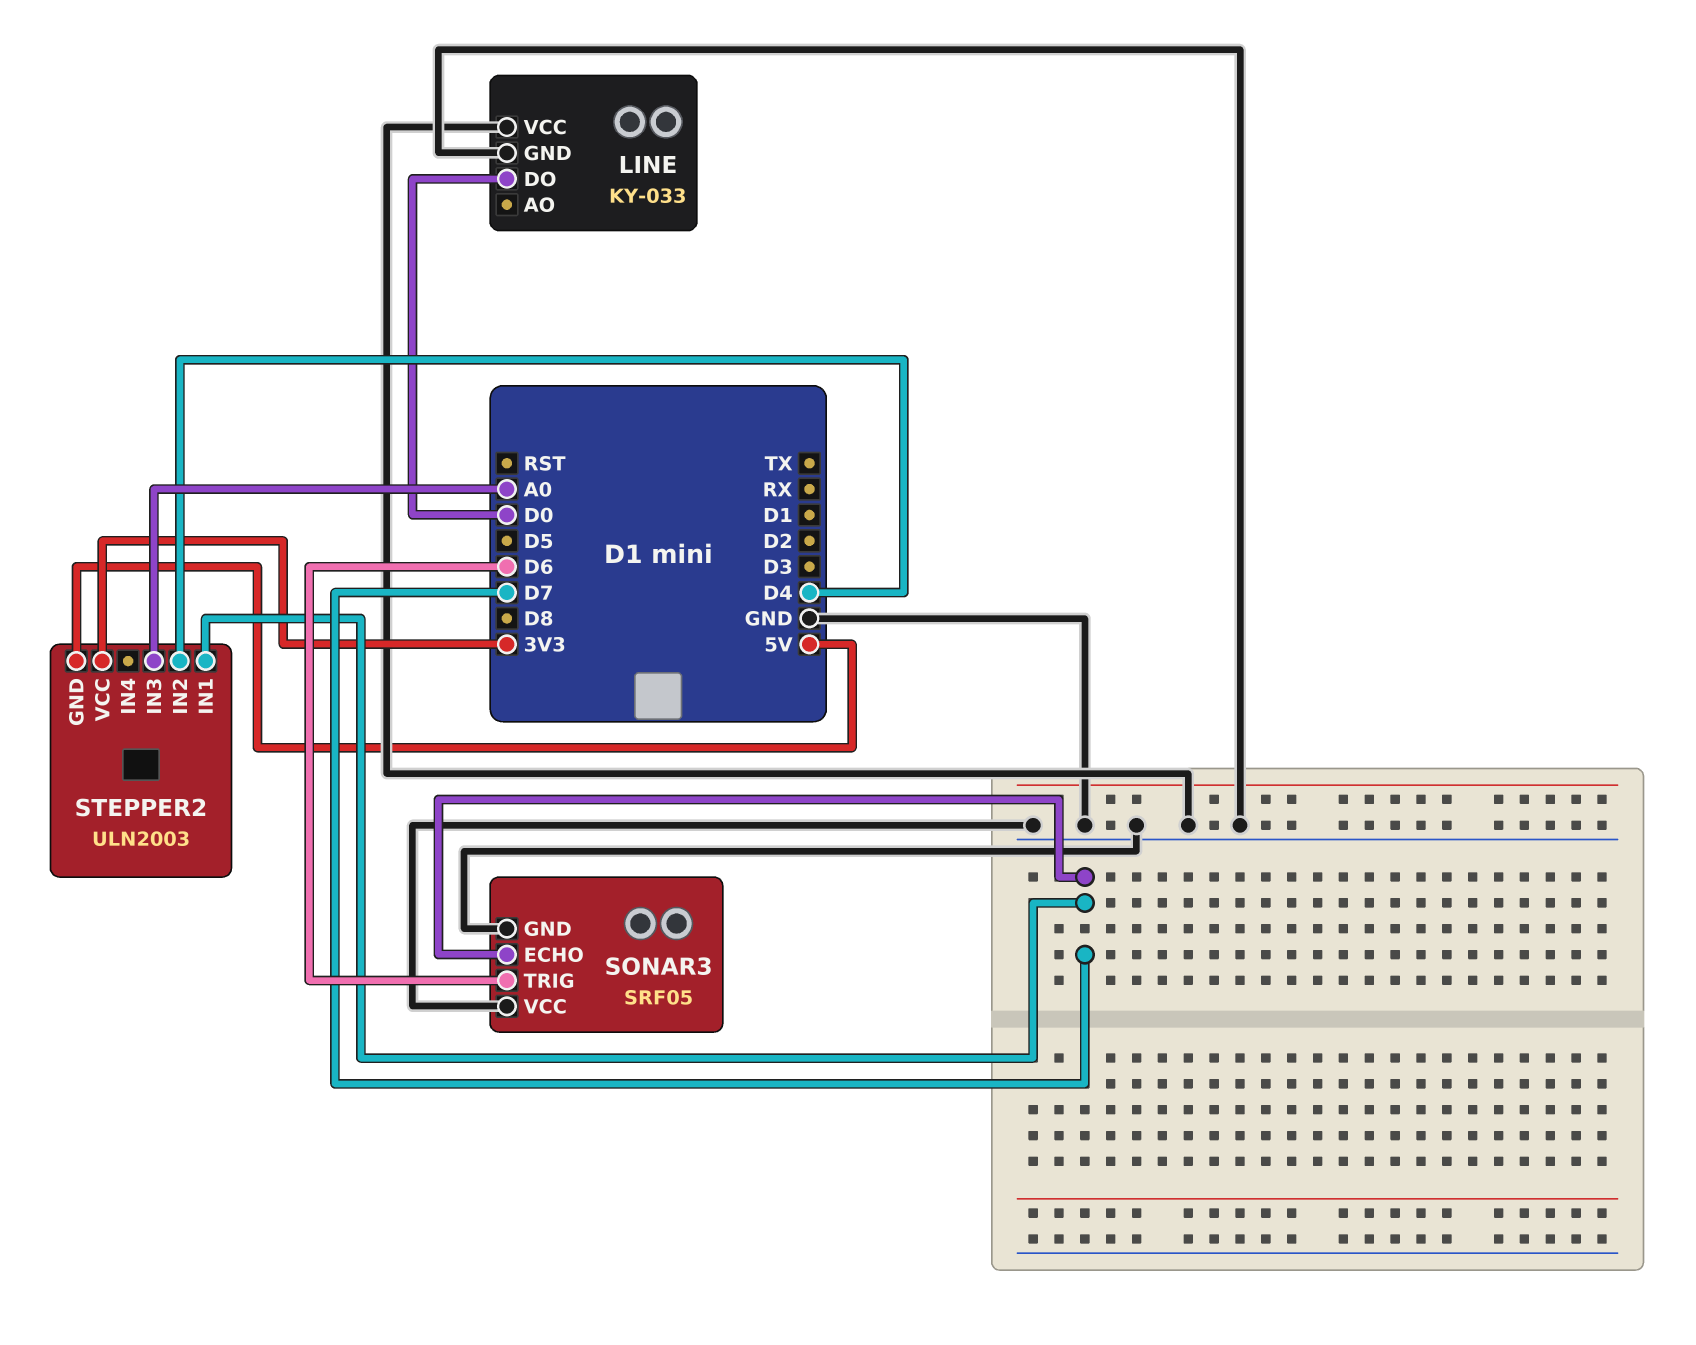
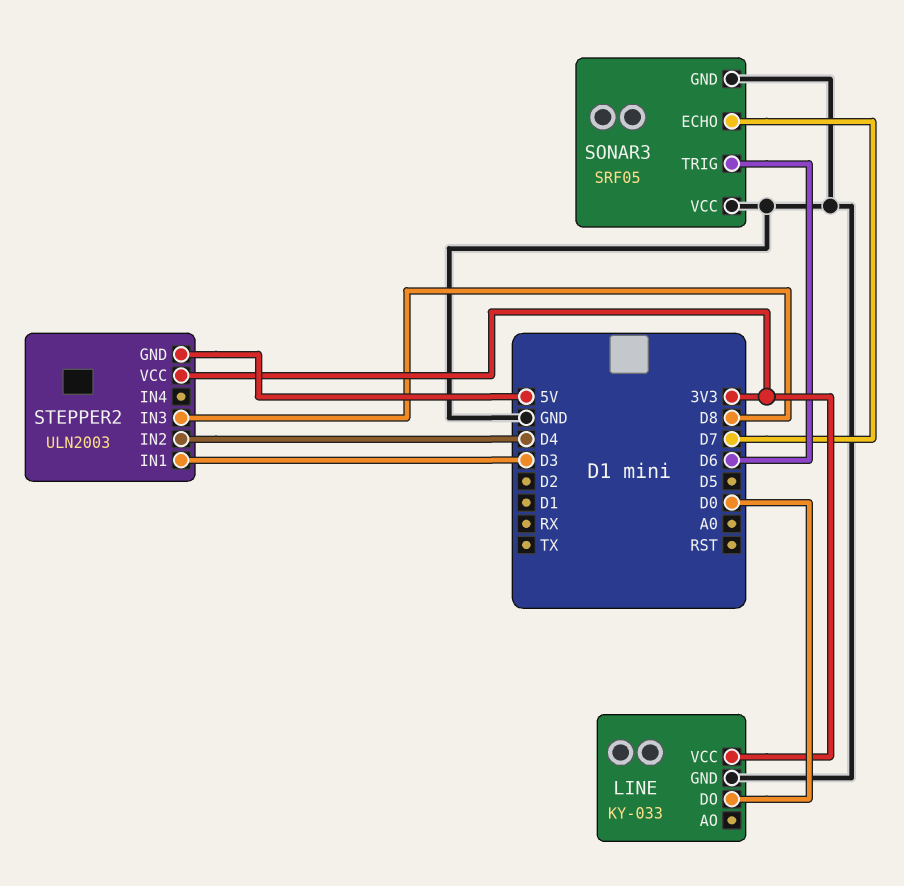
LINE pin VCC: GND -> 3V3
STEPPER2 pin IN1: D7 -> D3
STEPPER2 pin IN3: A0 -> D8

